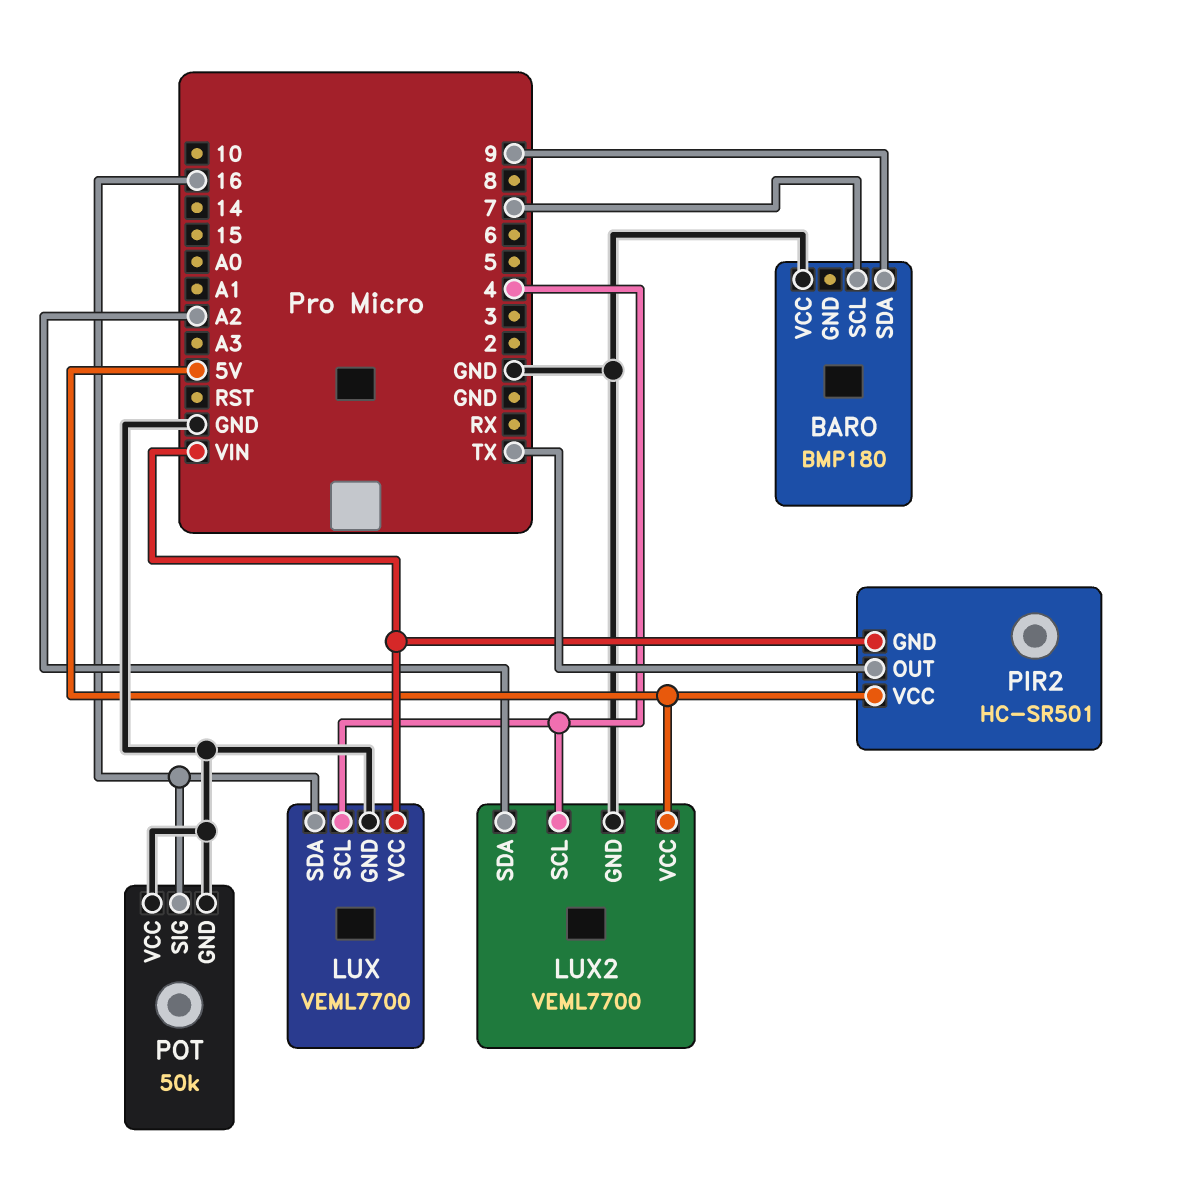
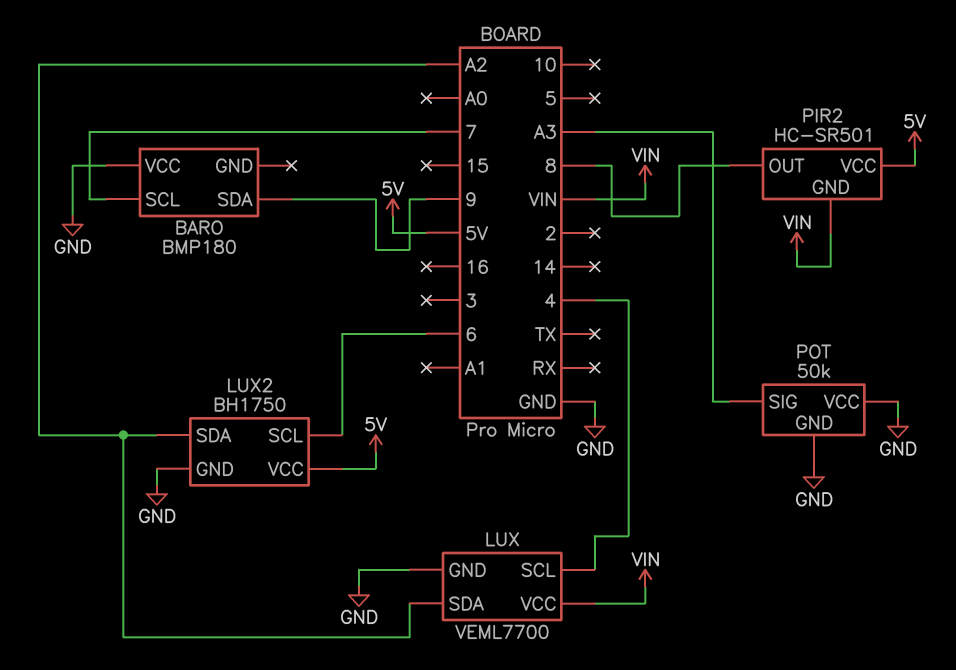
LUX pin SDA: 16 -> A2
LUX2: VEML7700 -> BH1750
LUX2 pin SCL: 4 -> 6
PIR2 pin OUT: TX -> 8
POT pin SIG: 16 -> A3

